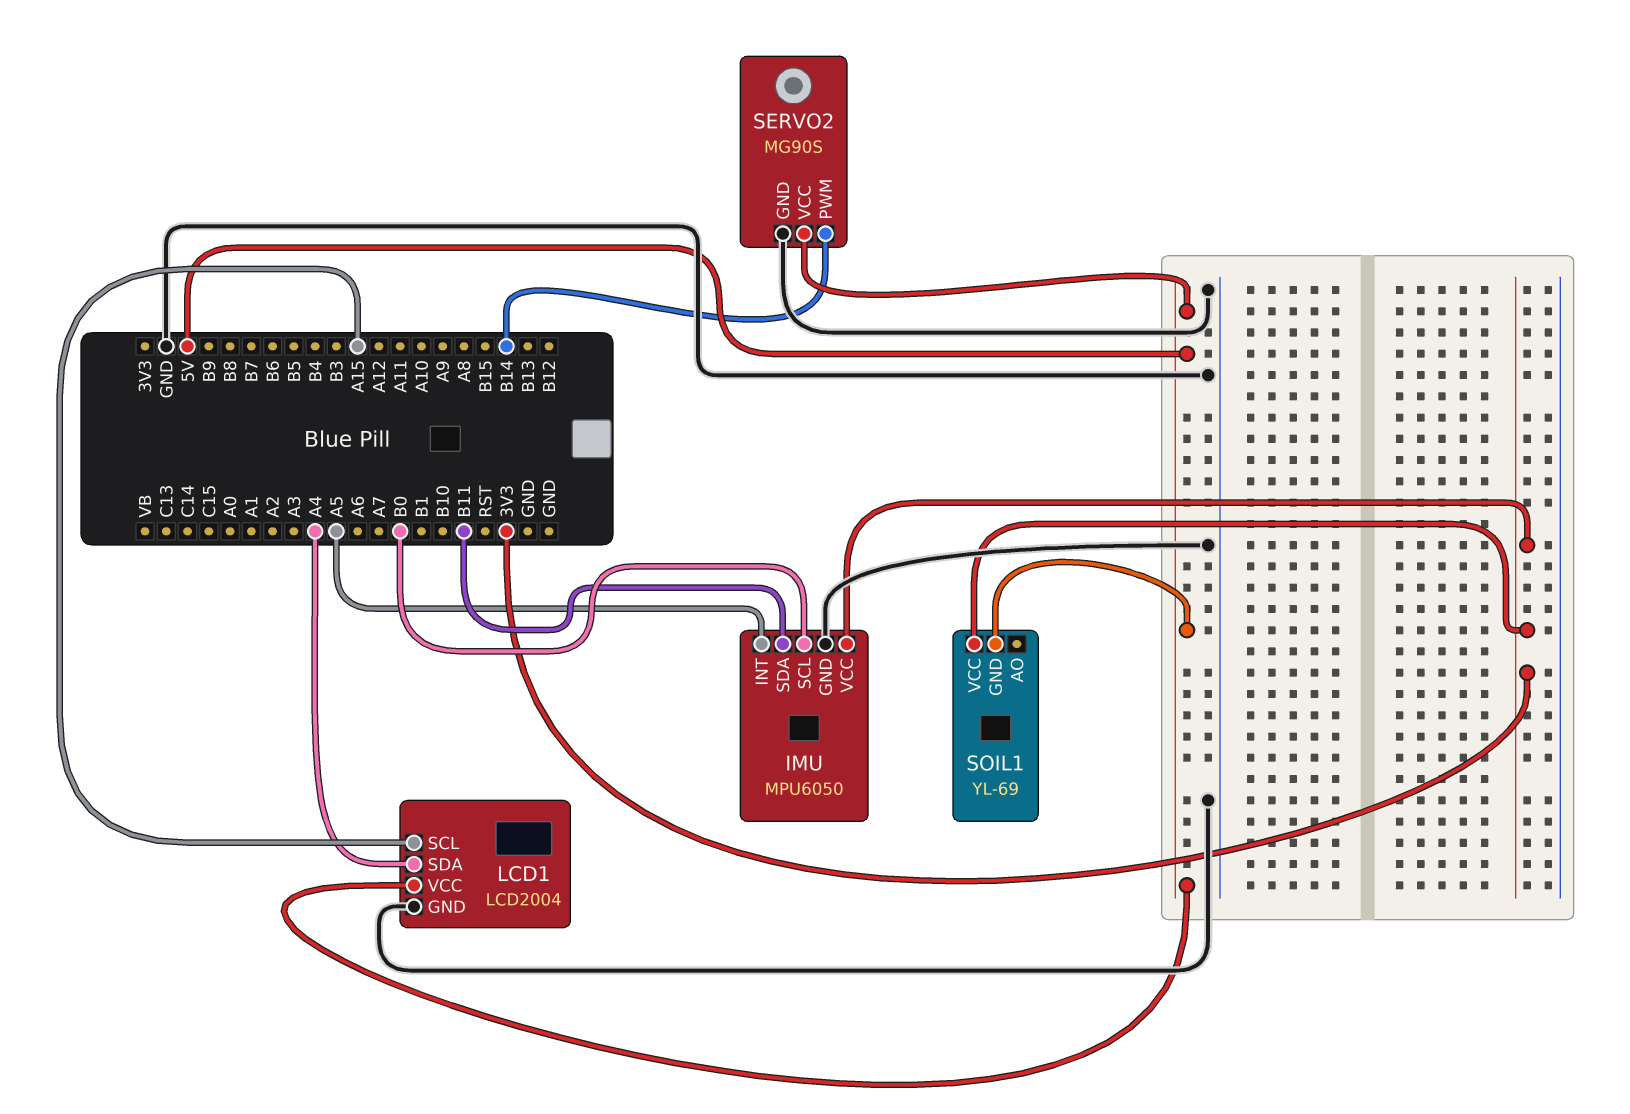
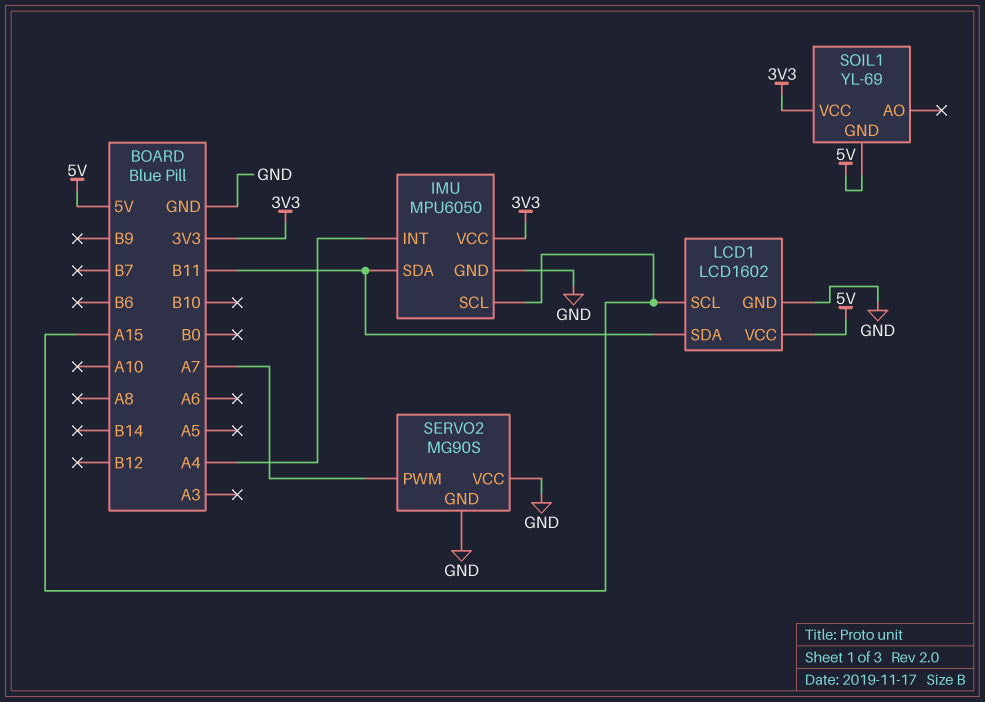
IMU pin INT: A5 -> A4
IMU pin SCL: B0 -> A15
LCD1: LCD2004 -> LCD1602
LCD1 pin SDA: A4 -> B11
SERVO2 pin PWM: B14 -> A7
SERVO2 pin VCC: 5V -> GND

